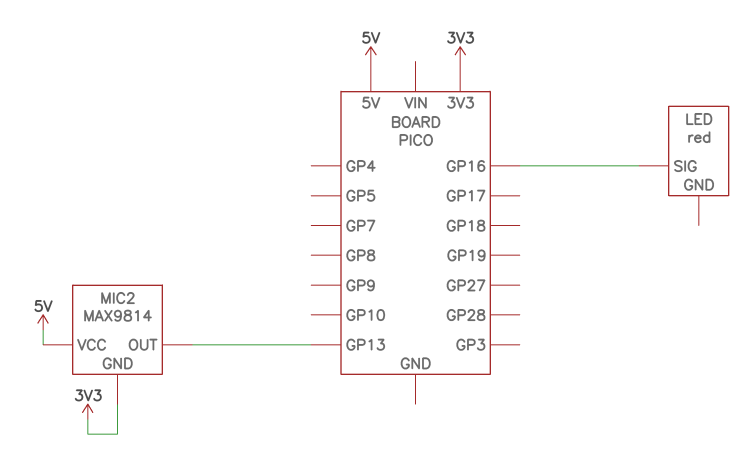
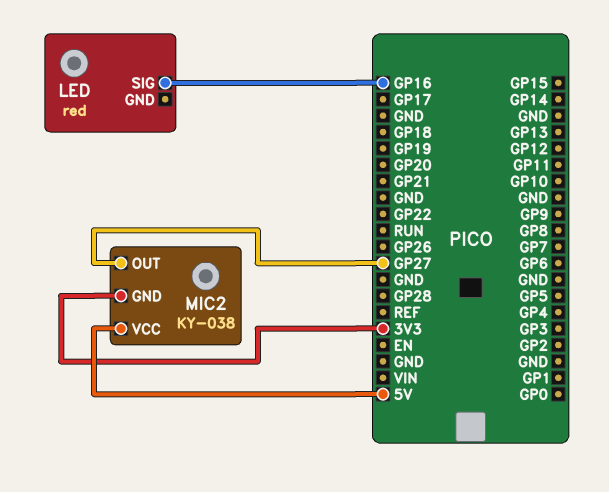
MIC2: MAX9814 -> KY-038
MIC2 pin OUT: GP13 -> GP27

